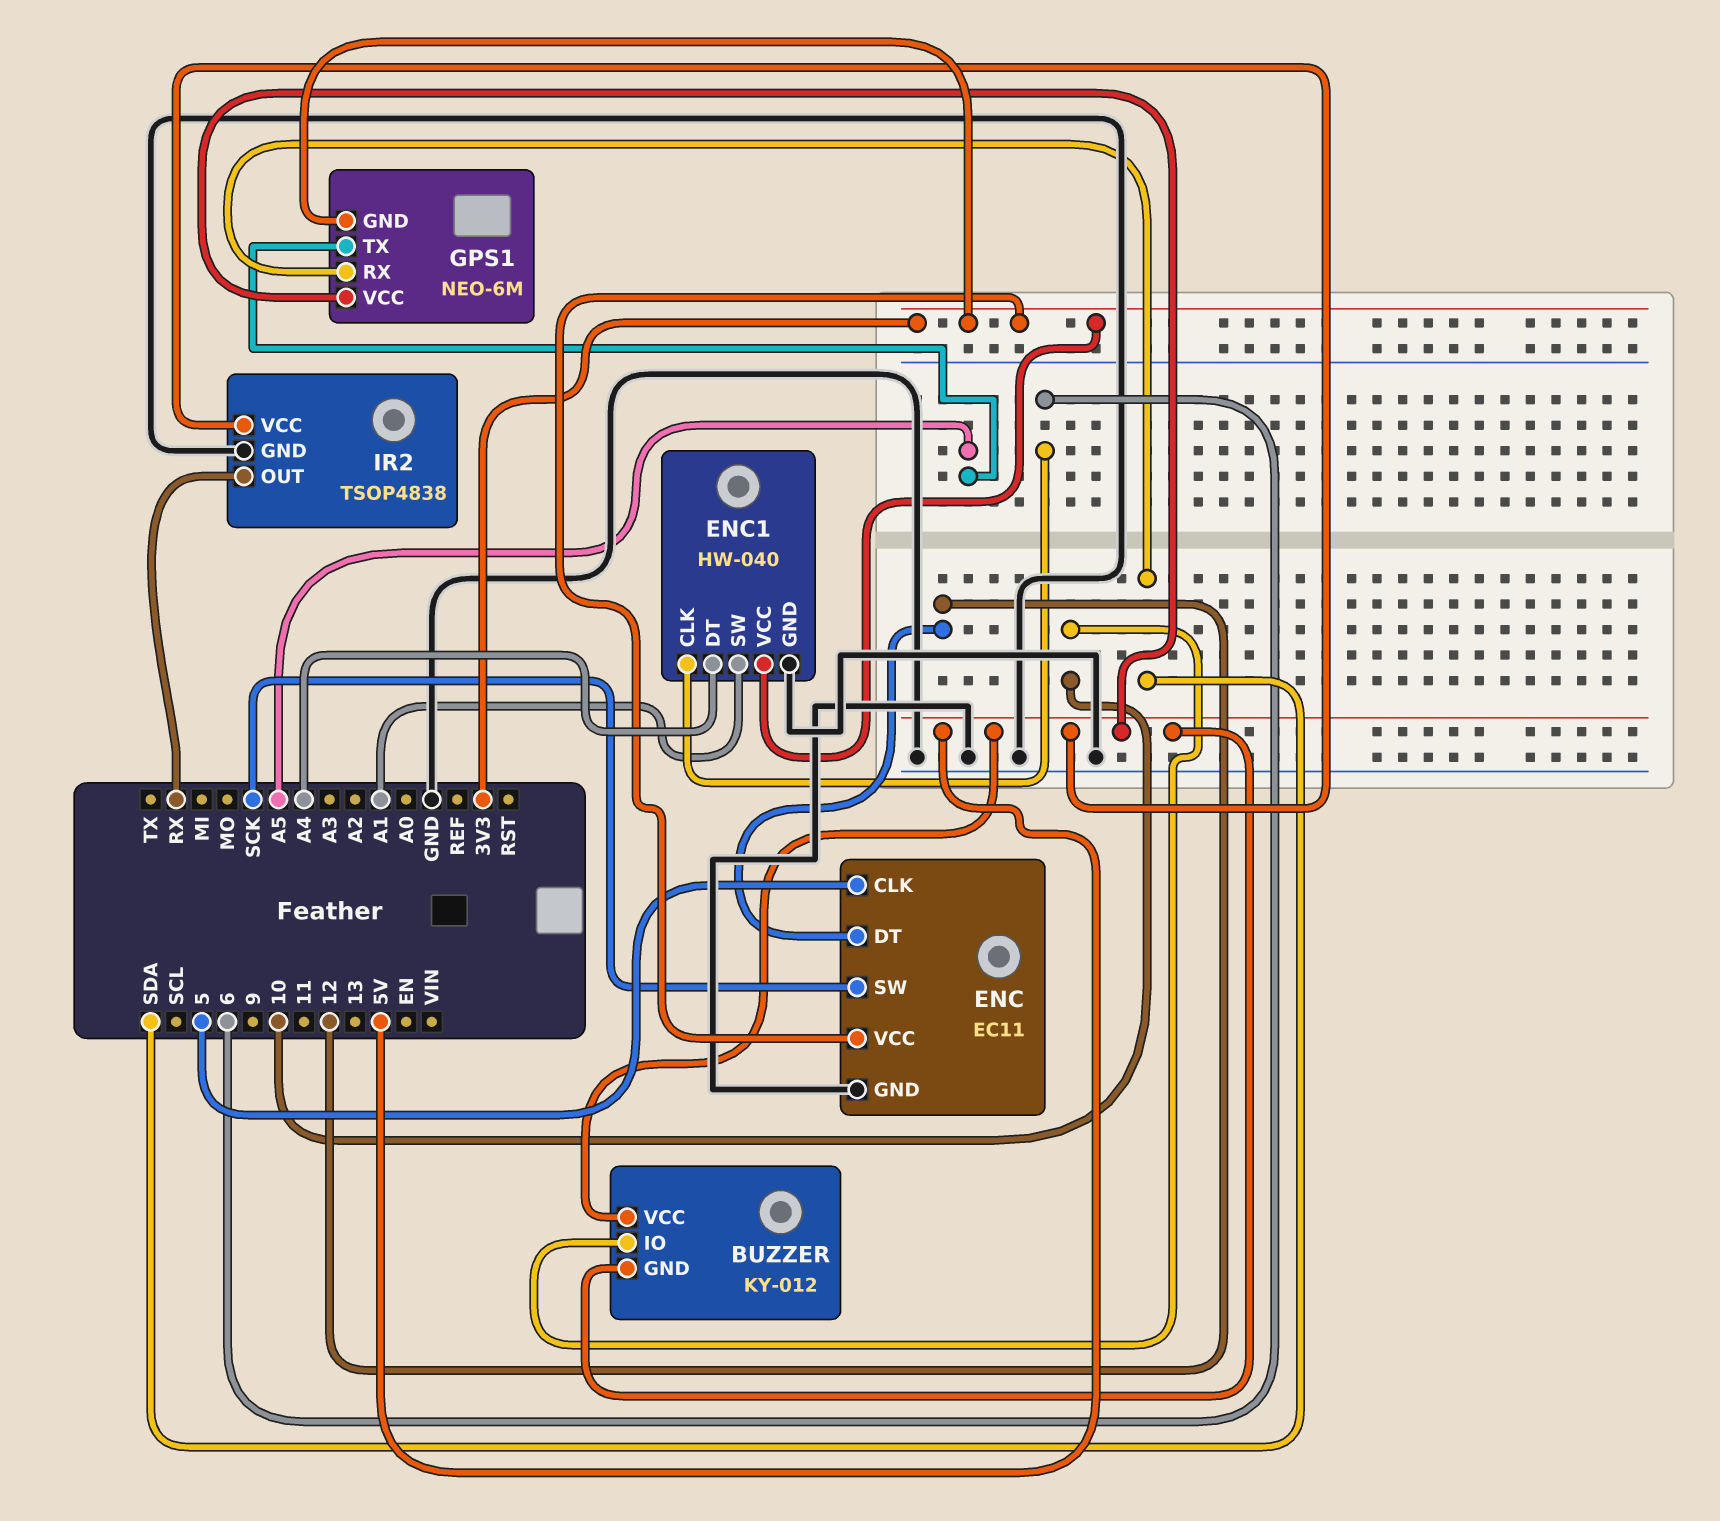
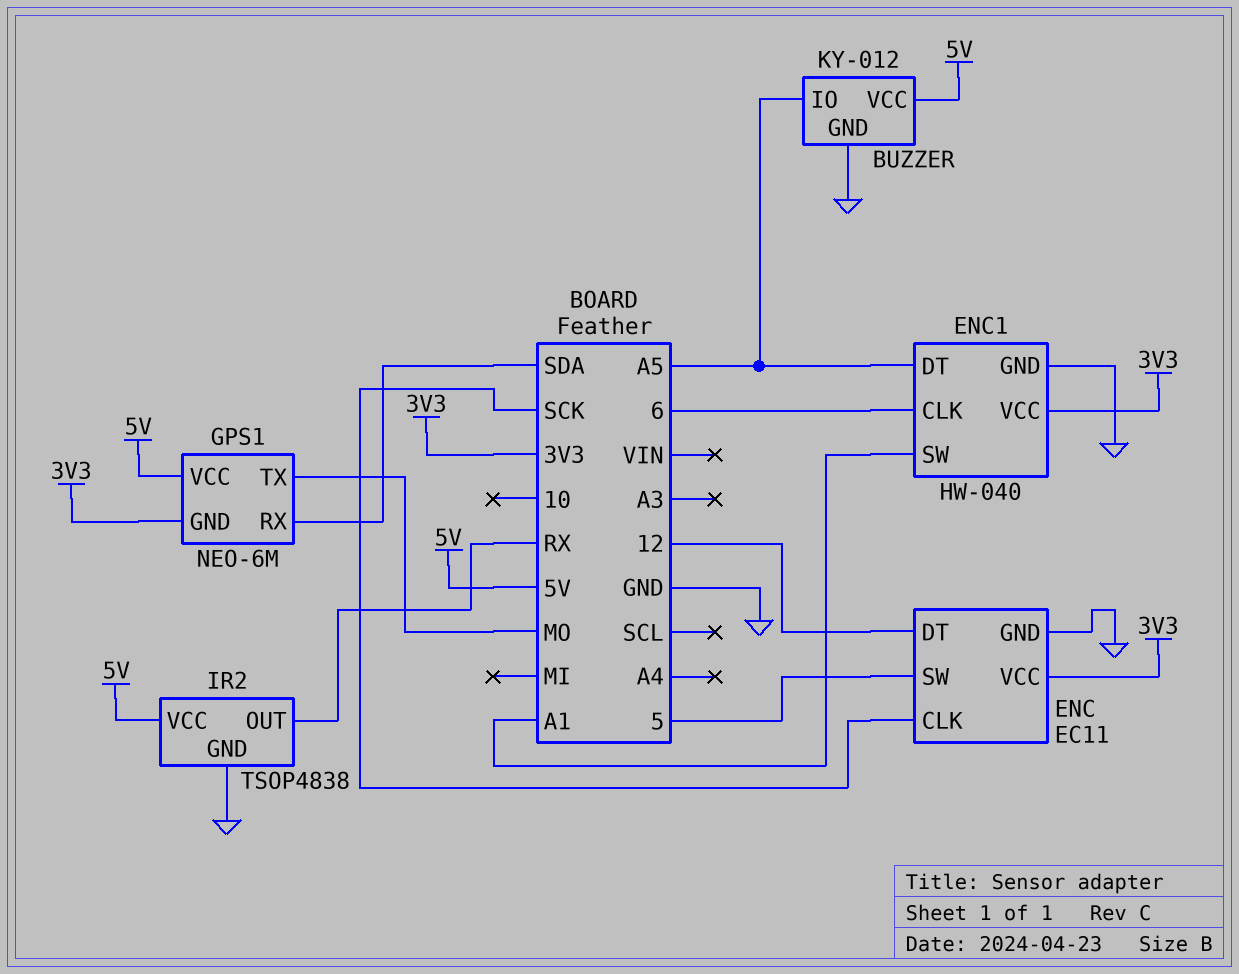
BUZZER pin GND: 5V -> GND
BUZZER pin IO: 10 -> A5
ENC pin CLK: 5 -> SCK
ENC pin SW: SCK -> 5
ENC1 pin DT: A4 -> A5
GPS1 pin TX: A5 -> MO

